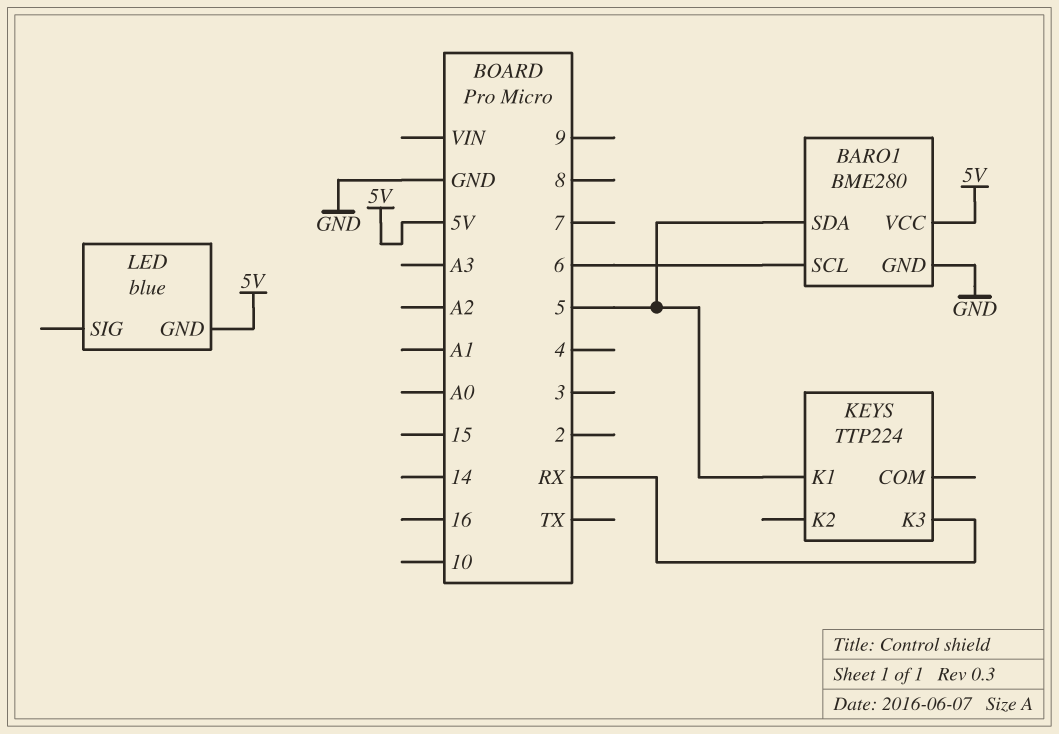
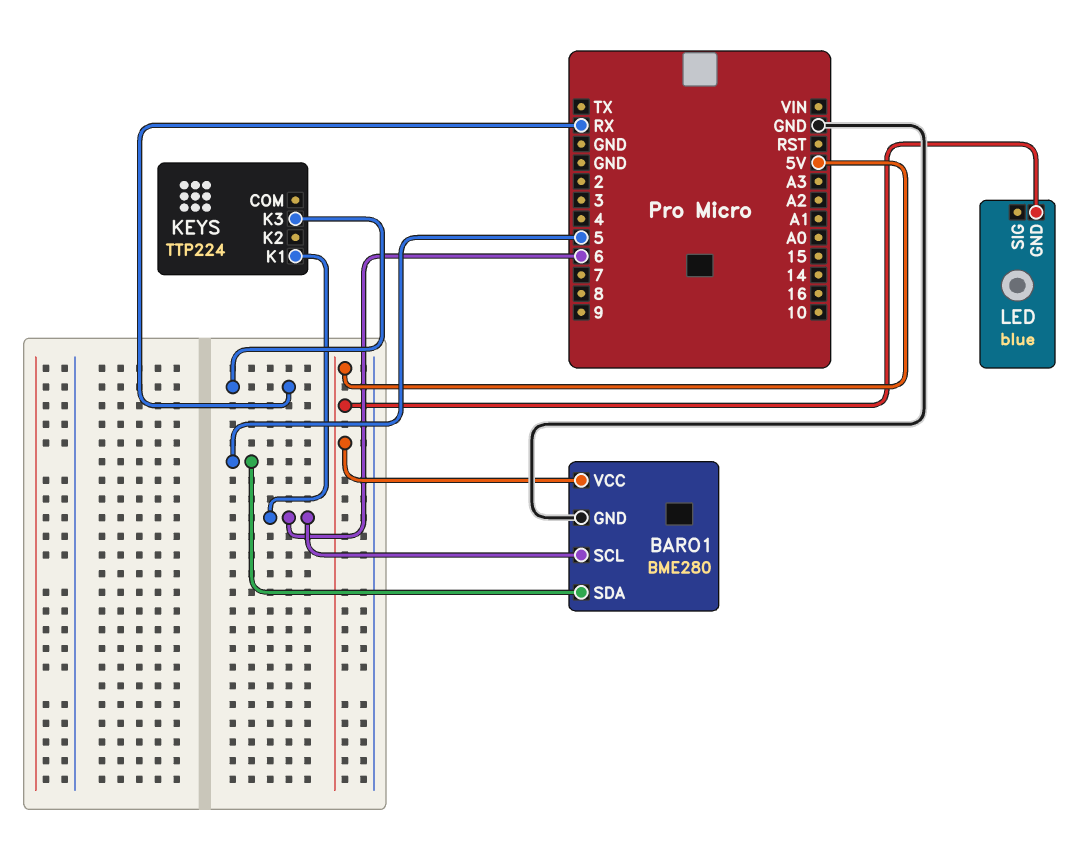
KEYS pin K1: 5 -> 6

